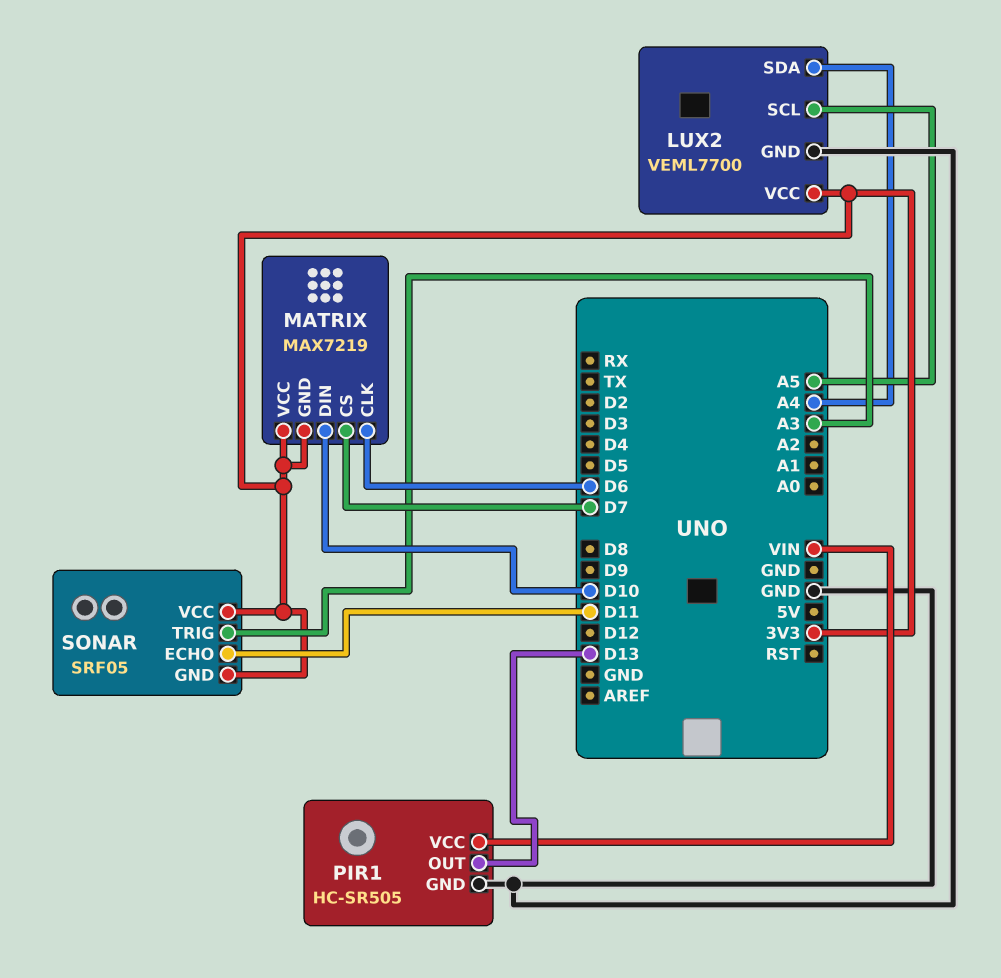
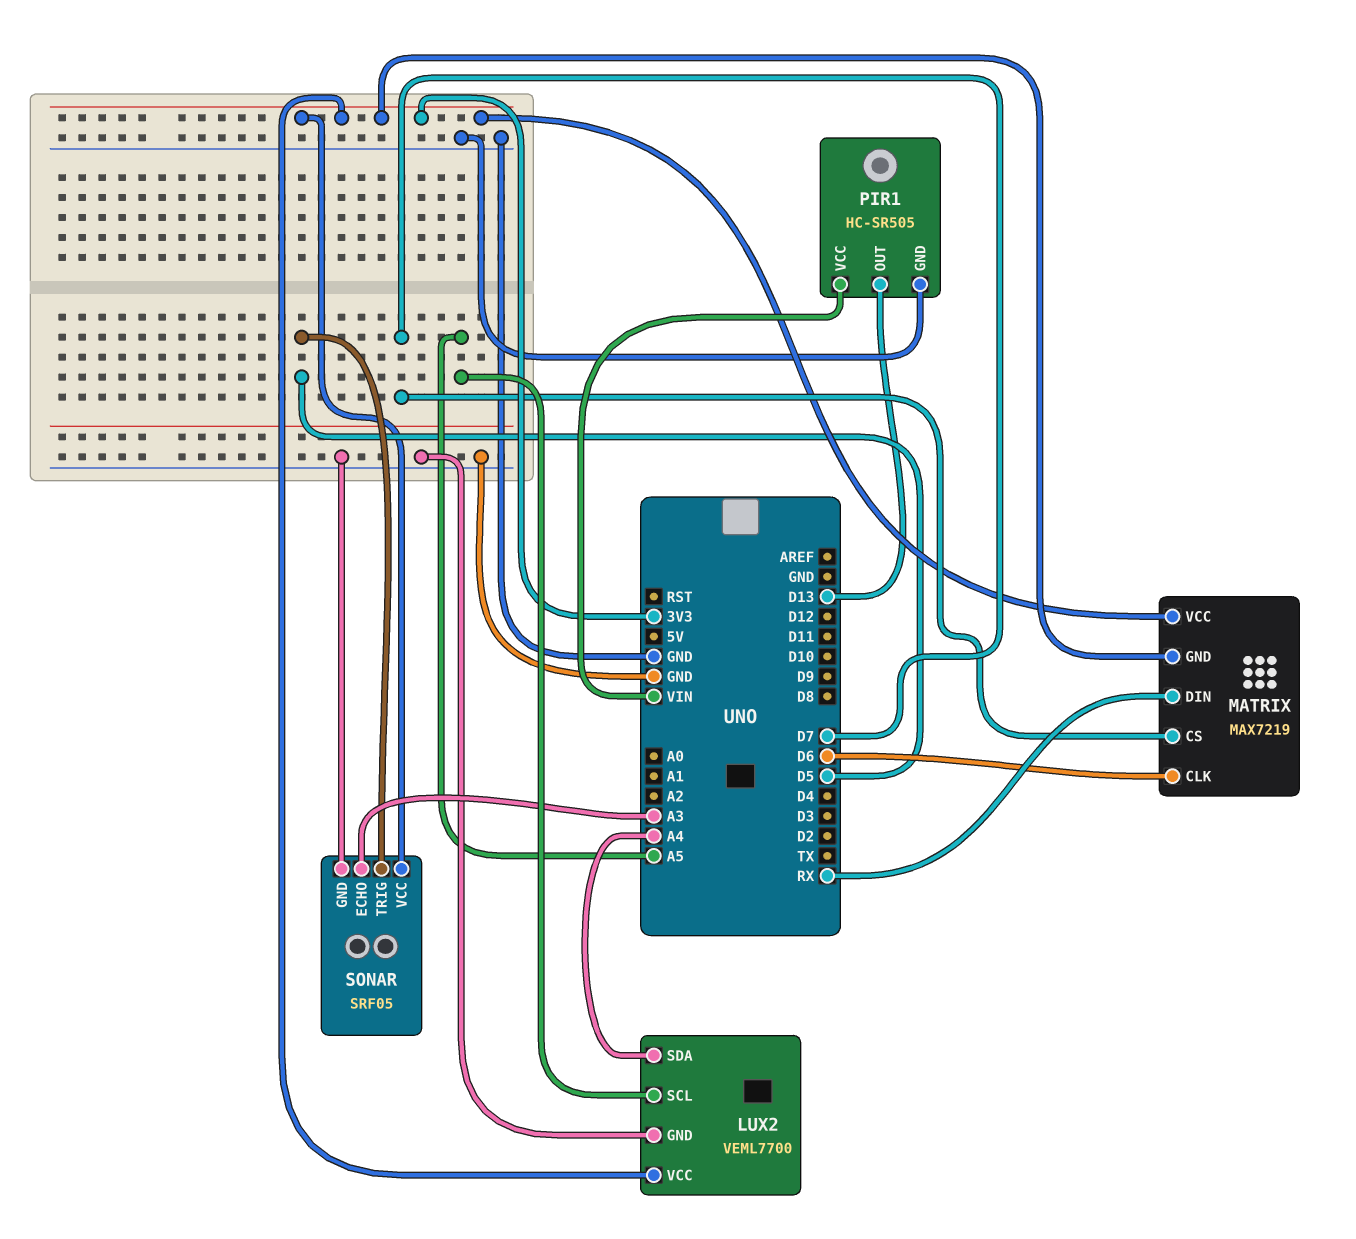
MATRIX pin DIN: D10 -> RX
SONAR pin ECHO: D11 -> A3
SONAR pin GND: 3V3 -> GND
SONAR pin TRIG: A3 -> D5

